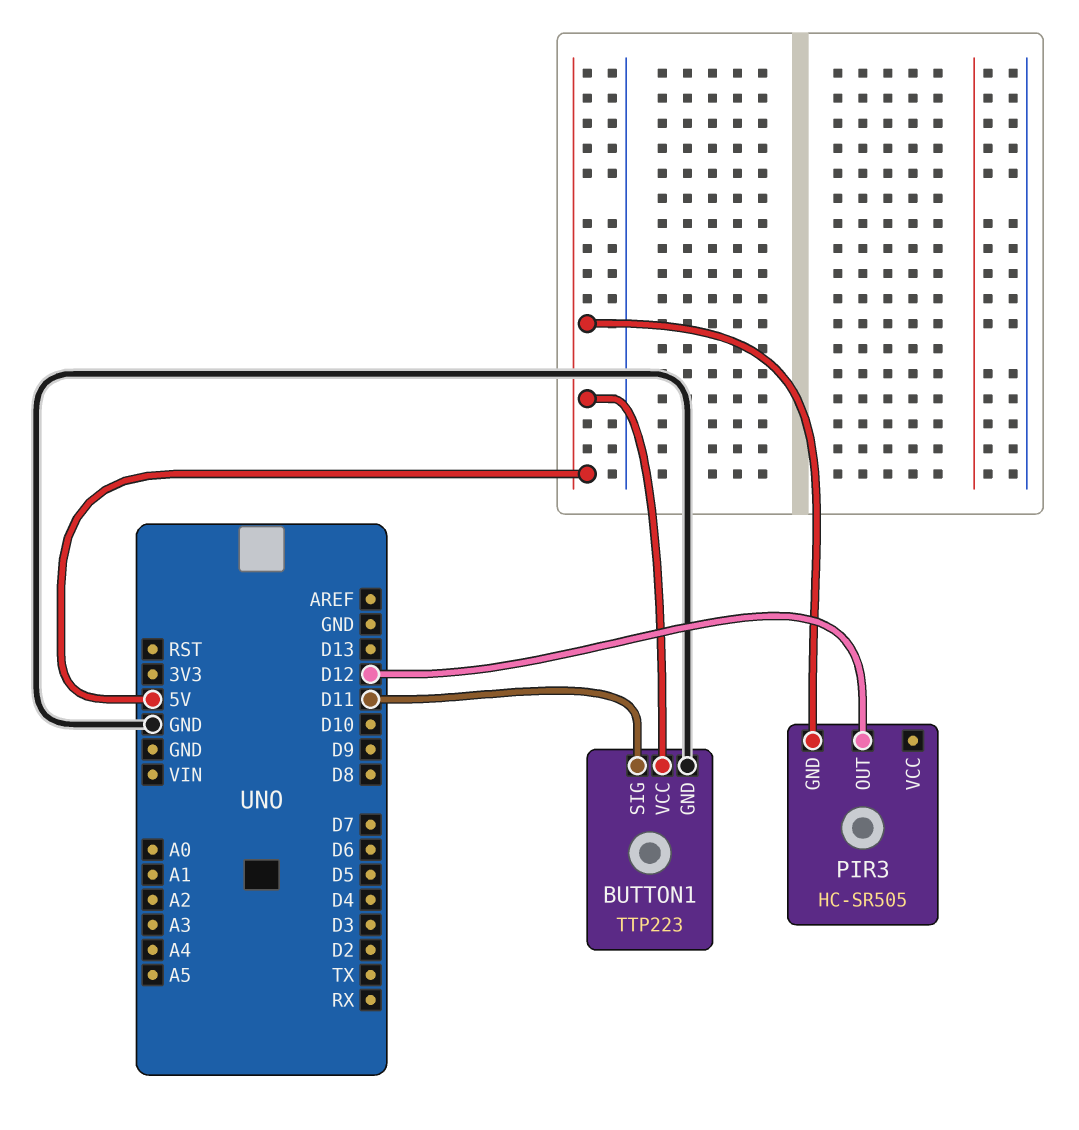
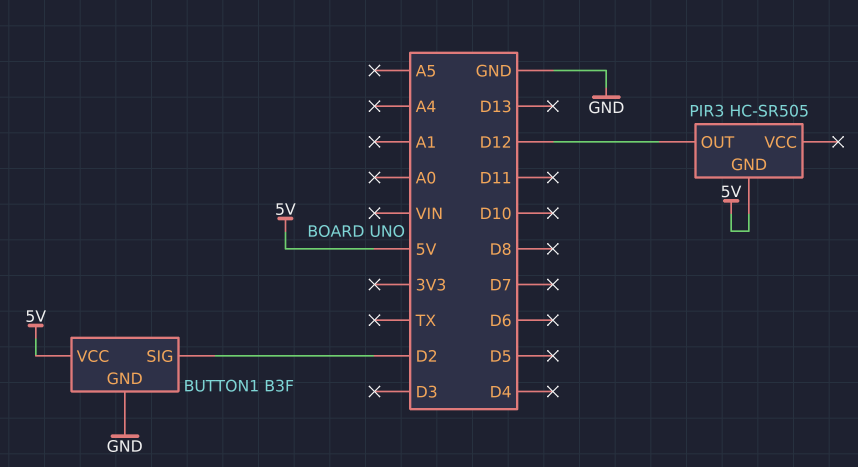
BUTTON1: TTP223 -> B3F
BUTTON1 pin SIG: D11 -> D2

